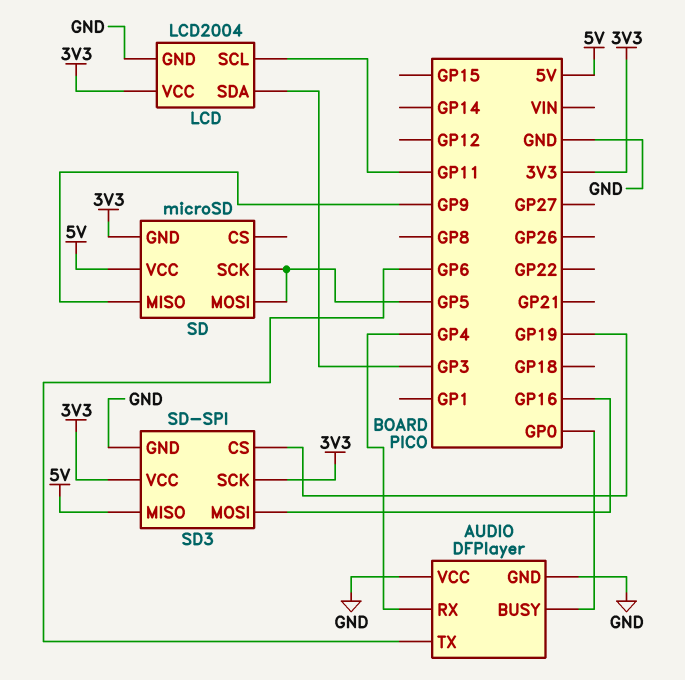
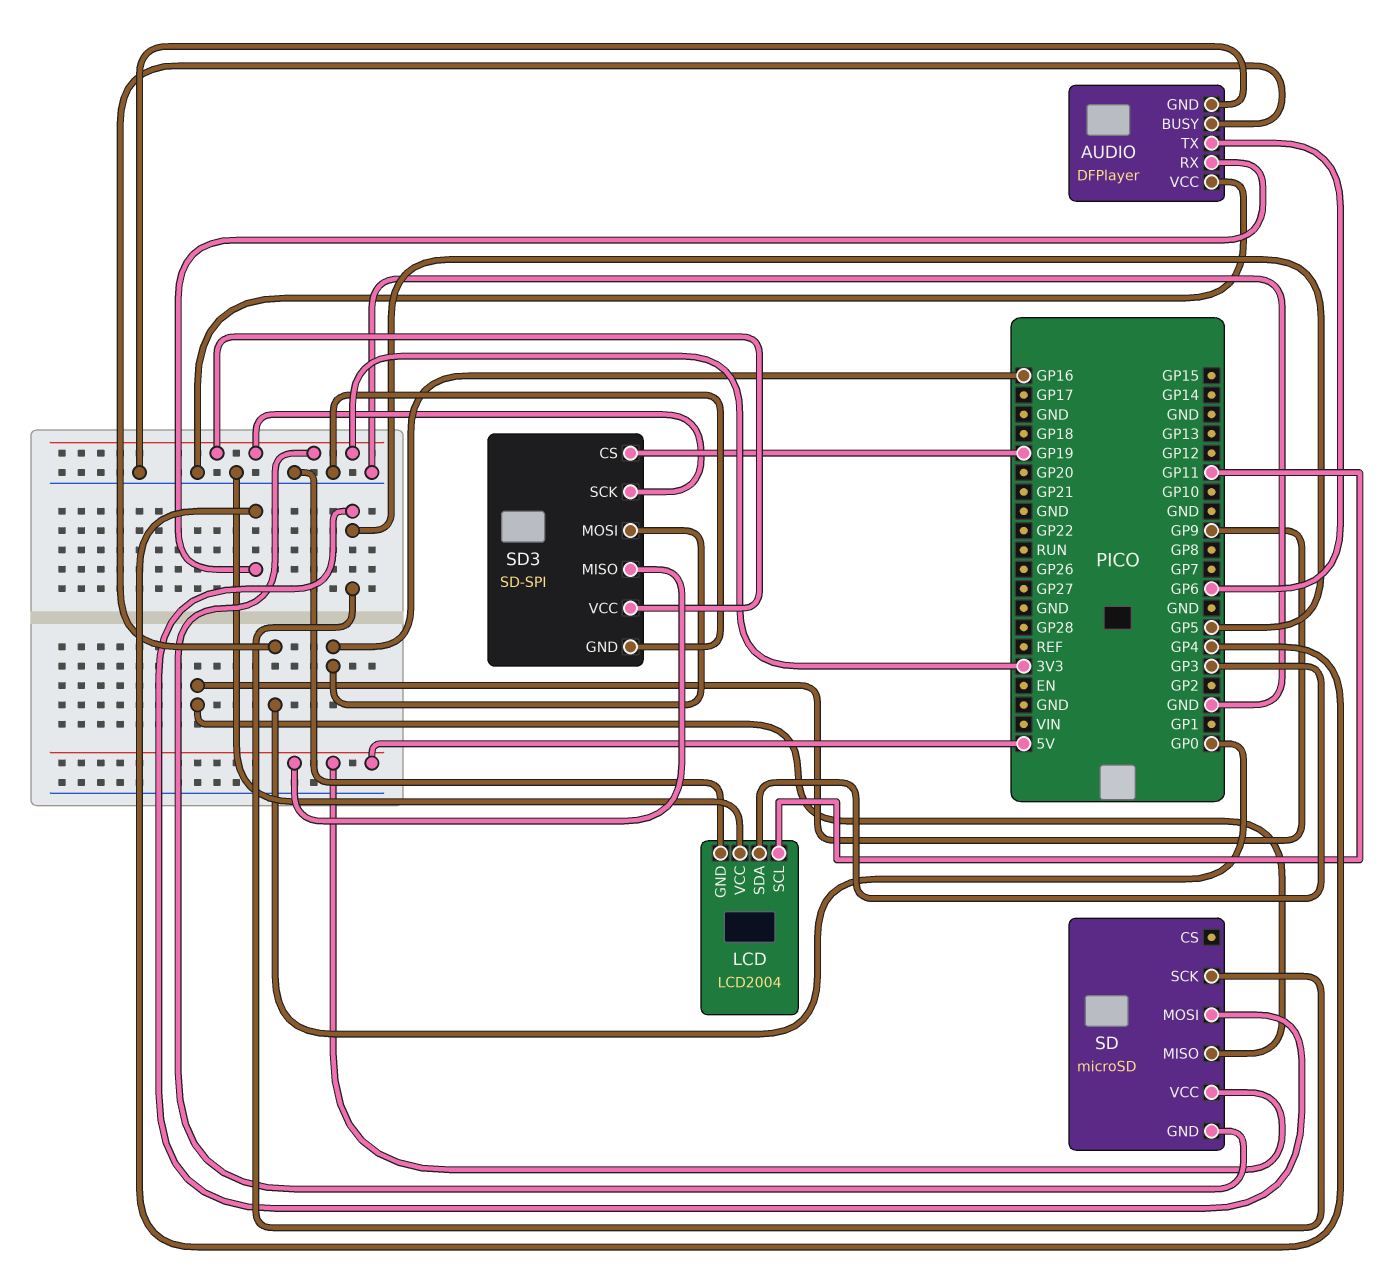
LCD pin VCC: 3V3 -> GND

